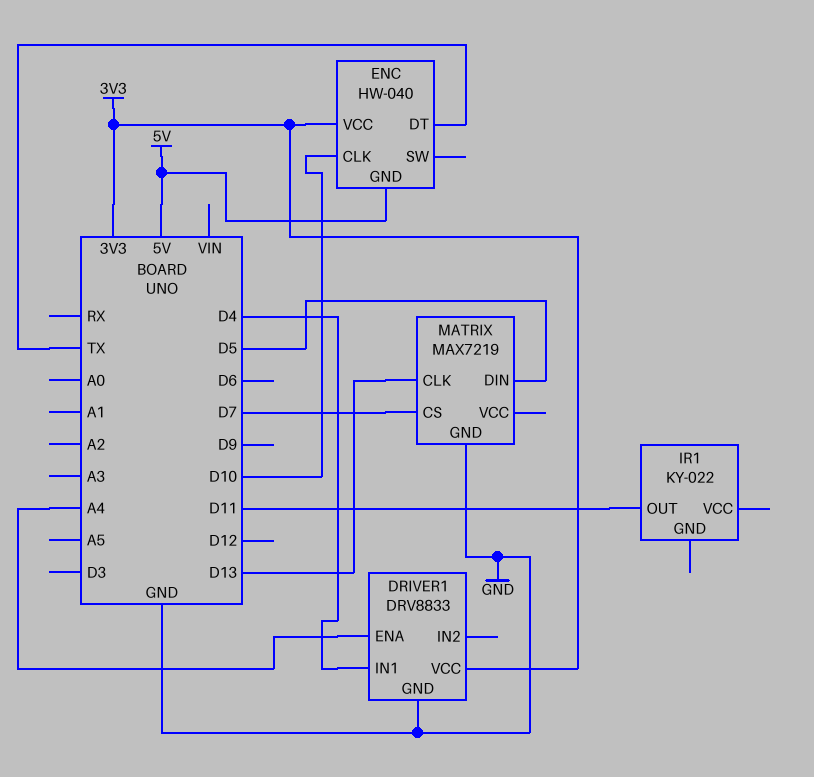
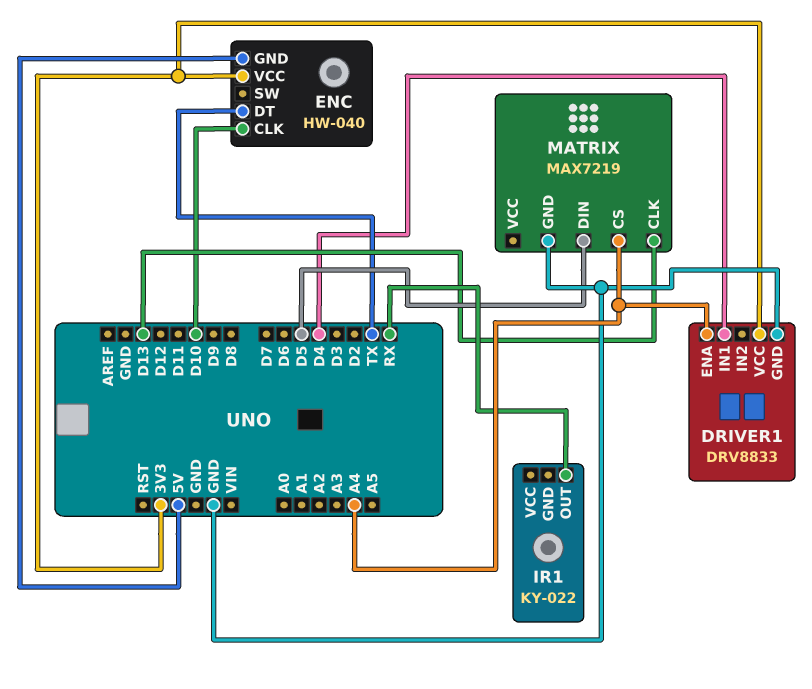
IR1 pin OUT: D11 -> RX
MATRIX pin CS: D7 -> A4

